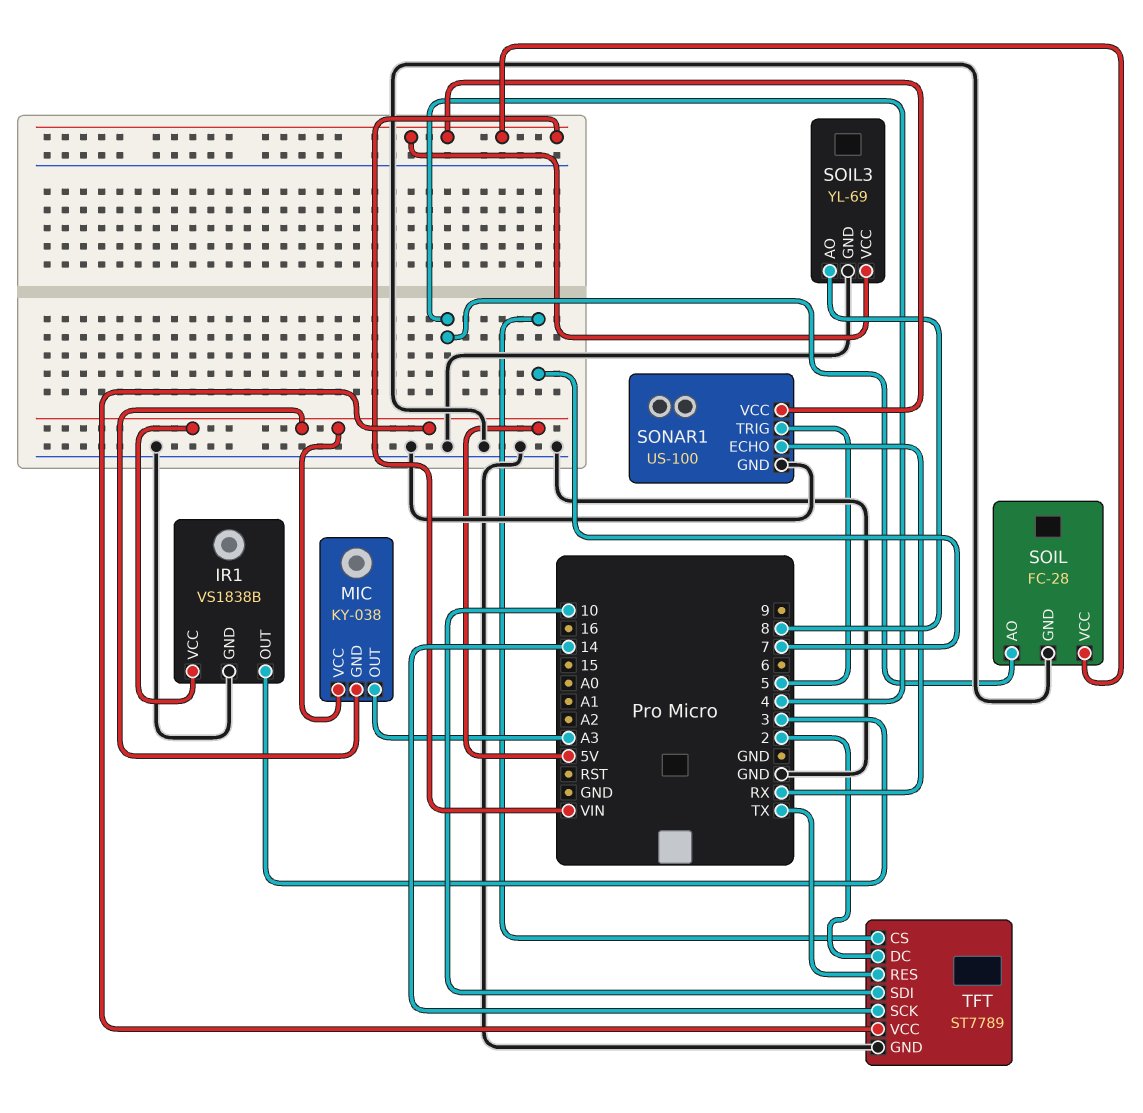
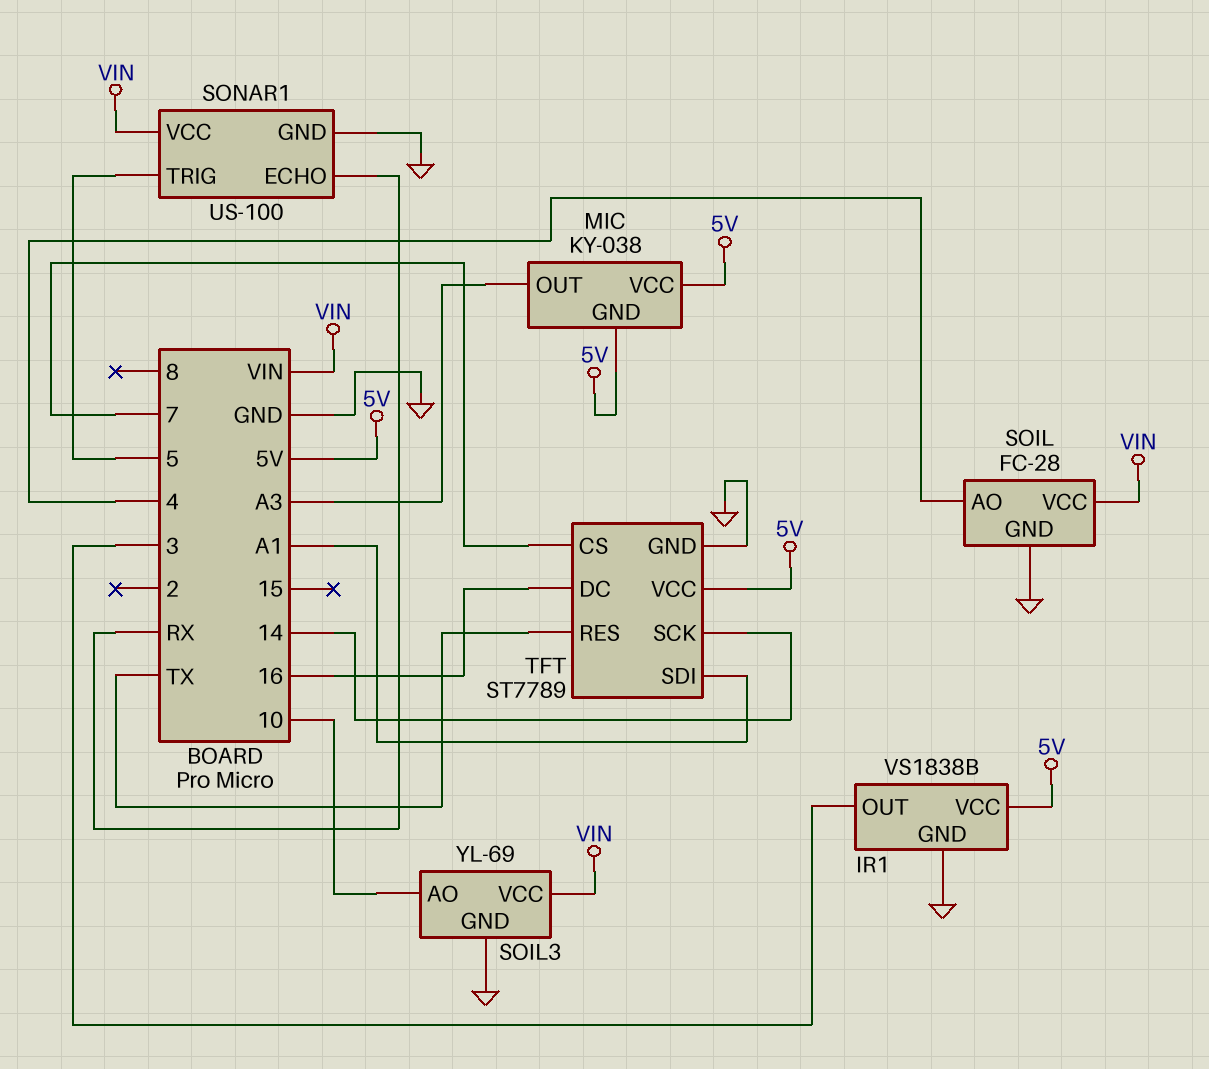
SOIL3 pin AO: 8 -> 10
TFT pin DC: 2 -> 16
TFT pin SDI: 10 -> A1

